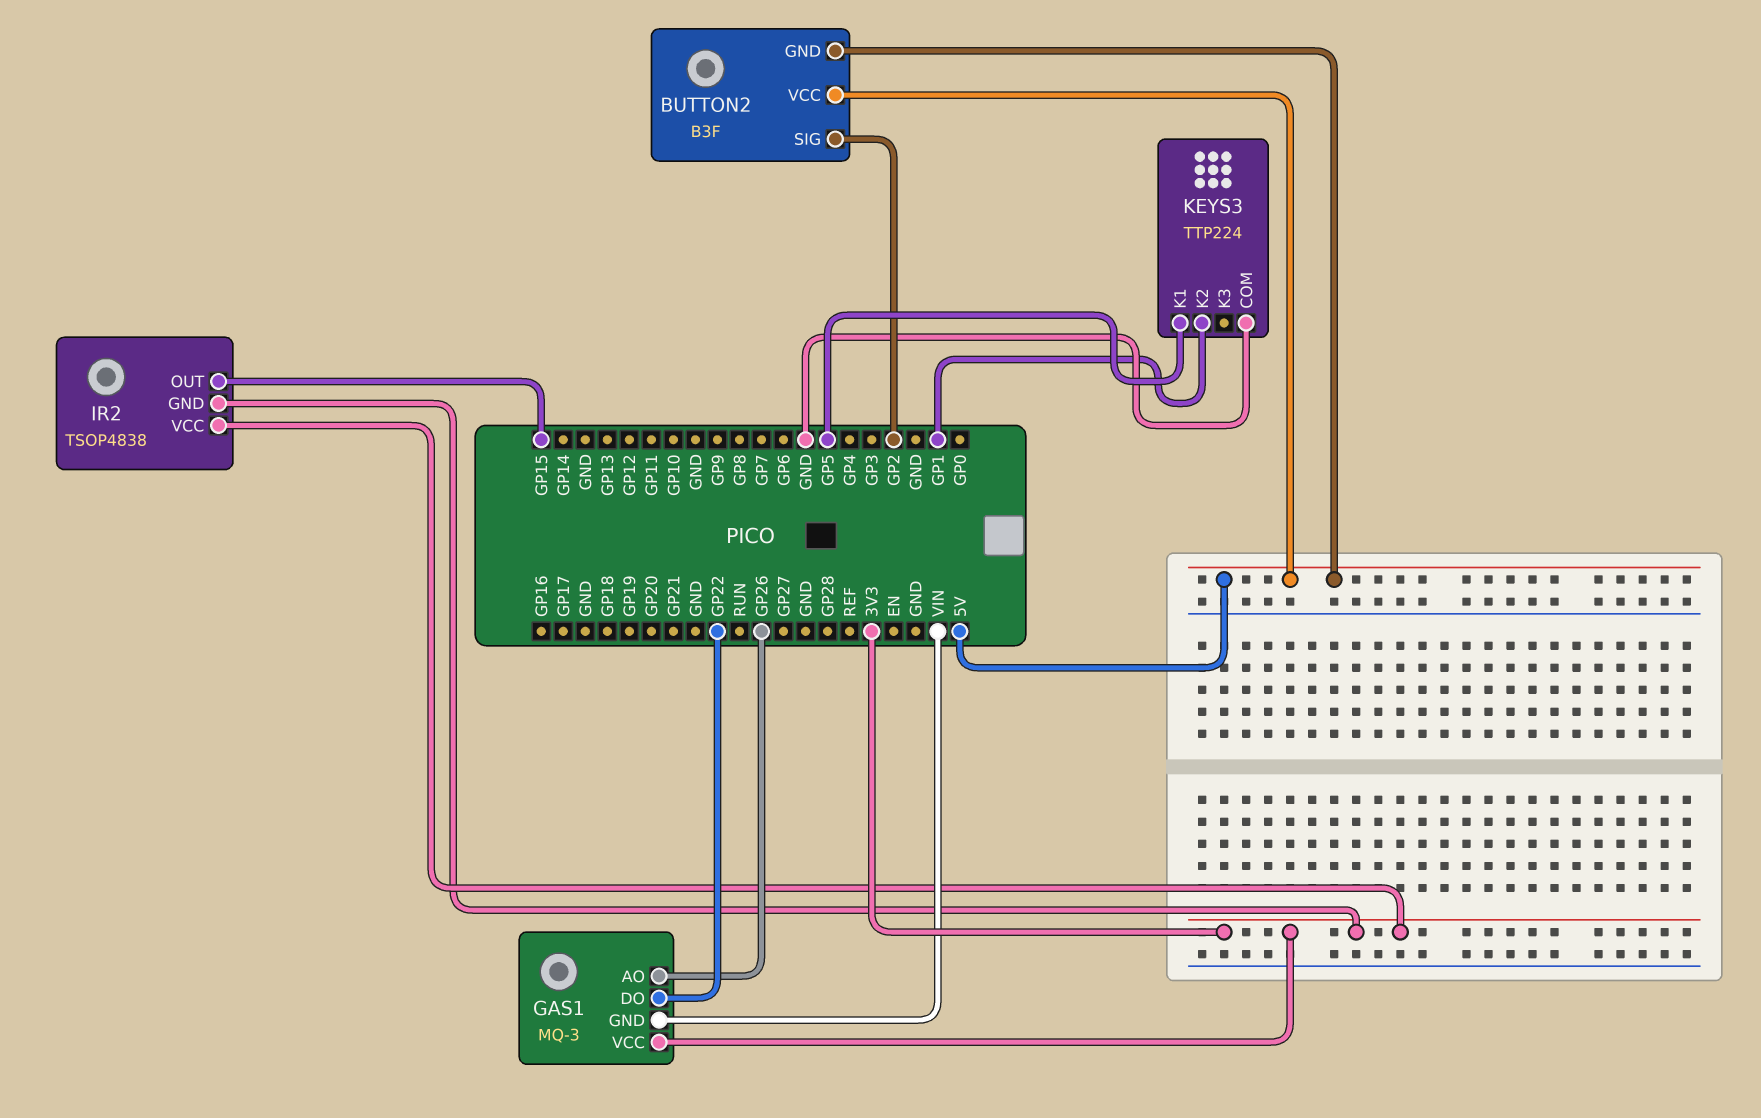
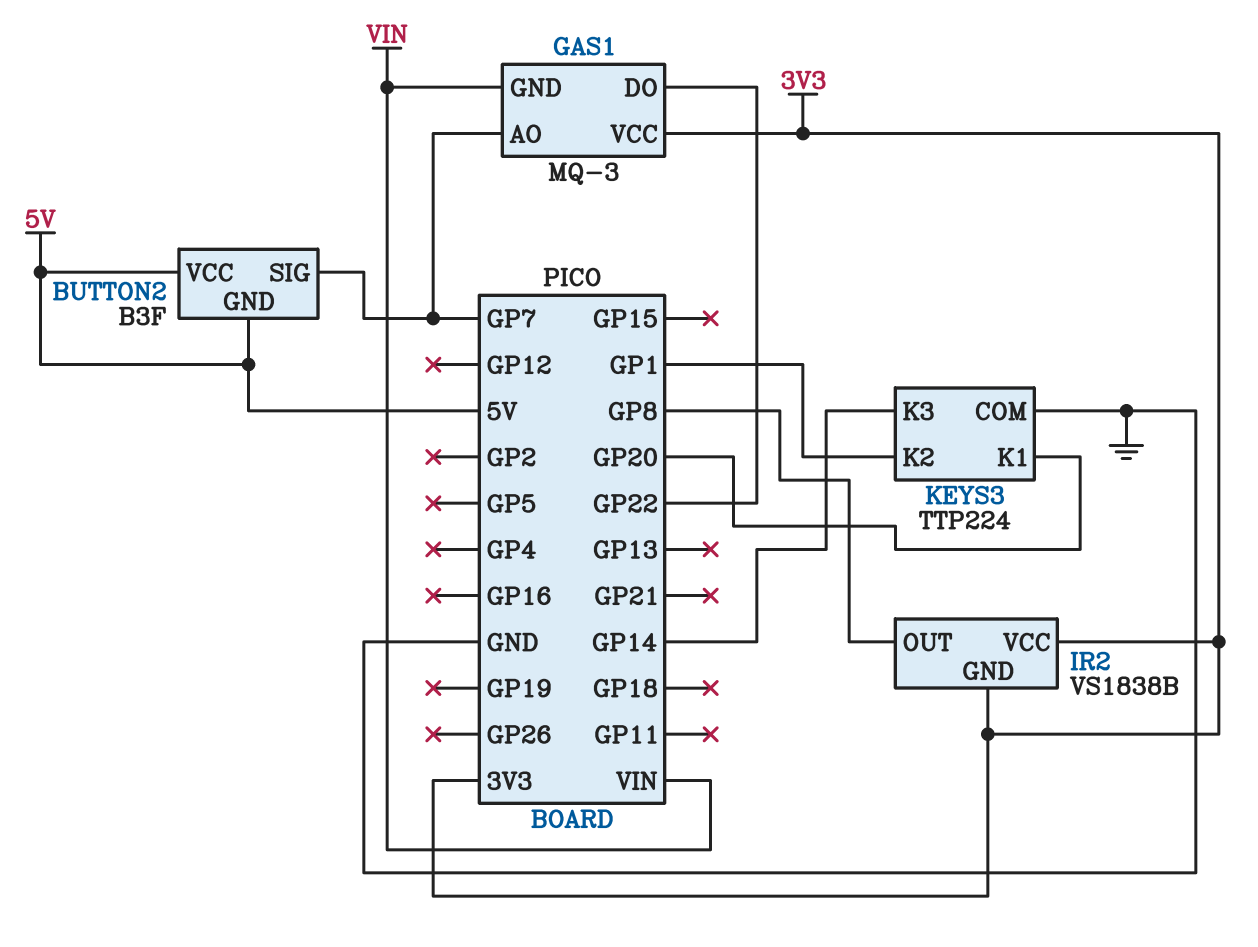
BUTTON2 pin SIG: GP2 -> GP7
GAS1 pin AO: GP26 -> GP7
IR2: TSOP4838 -> VS1838B
IR2 pin OUT: GP15 -> GP8
KEYS3 pin K1: GP5 -> GP20
KEYS3 pin K3: none -> GP14

